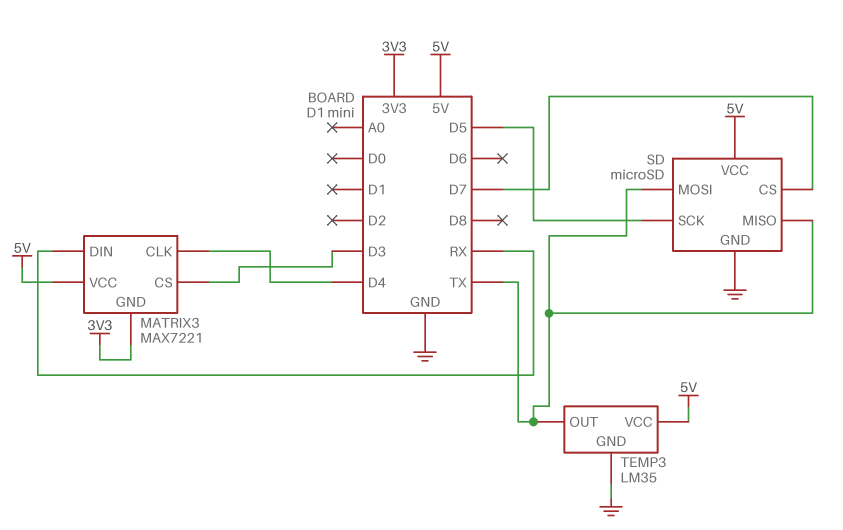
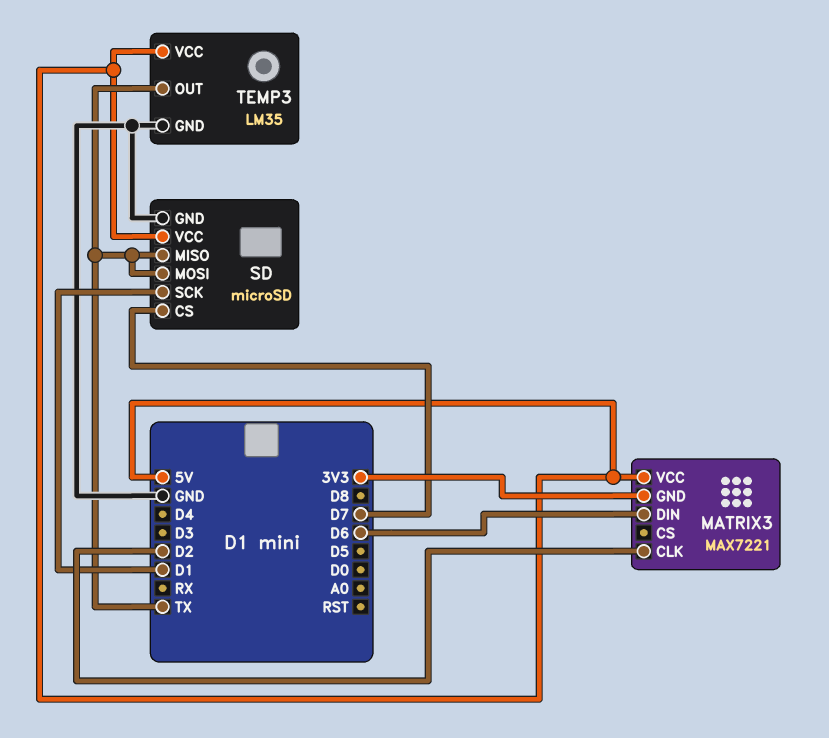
MATRIX3 pin CLK: D4 -> D2
MATRIX3 pin CS: D3 -> none
MATRIX3 pin DIN: RX -> D6
SD pin SCK: D5 -> D1

